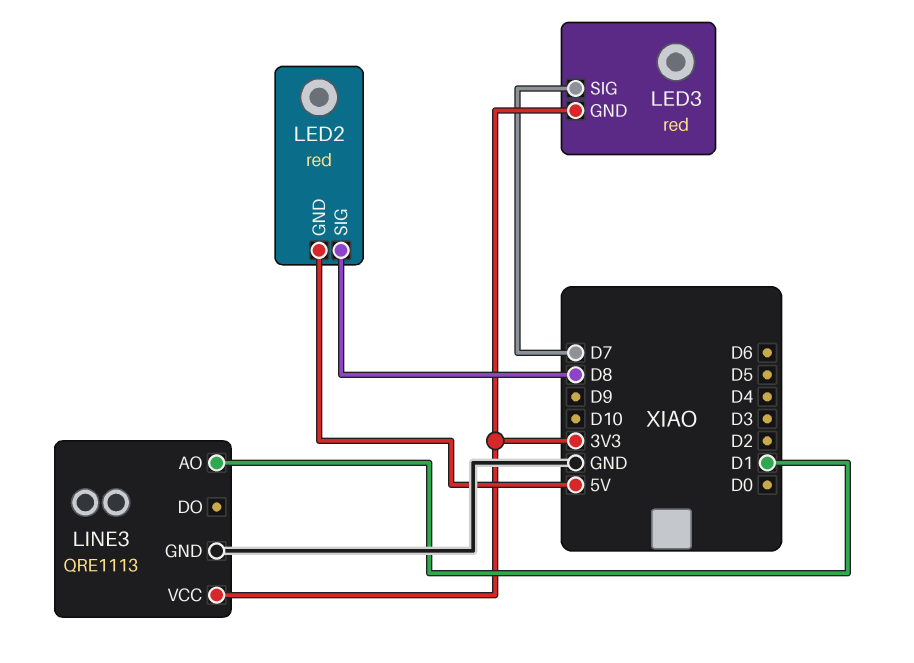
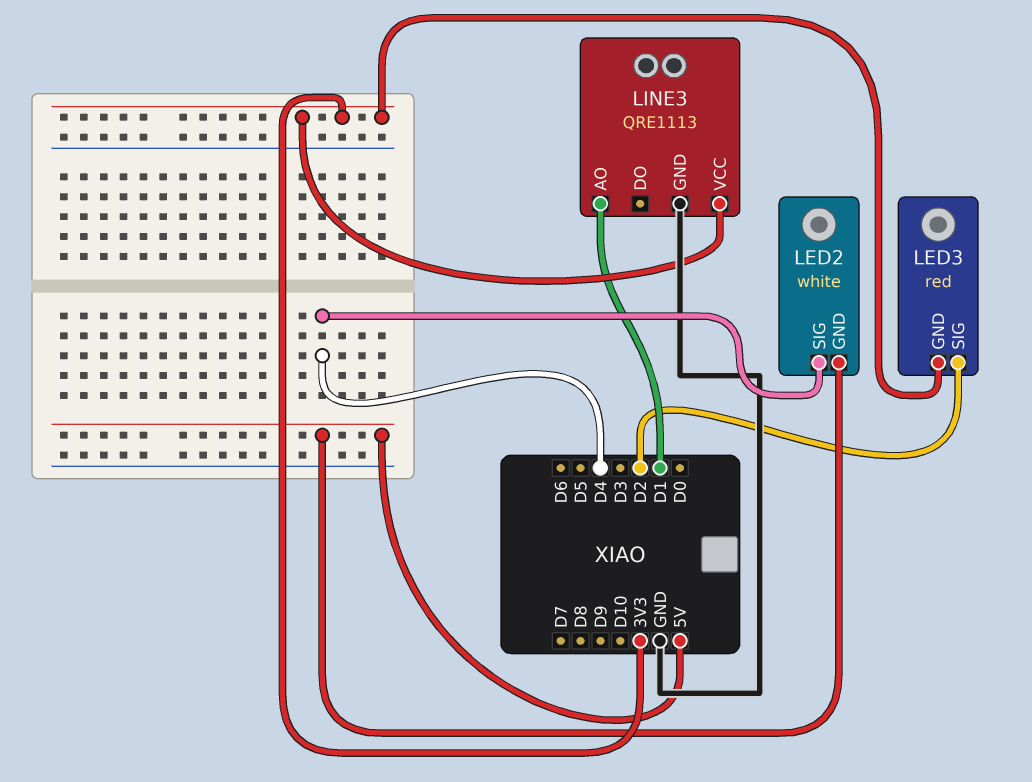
LED2: red -> white
LED2 pin SIG: D8 -> D4
LED3 pin SIG: D7 -> D2

